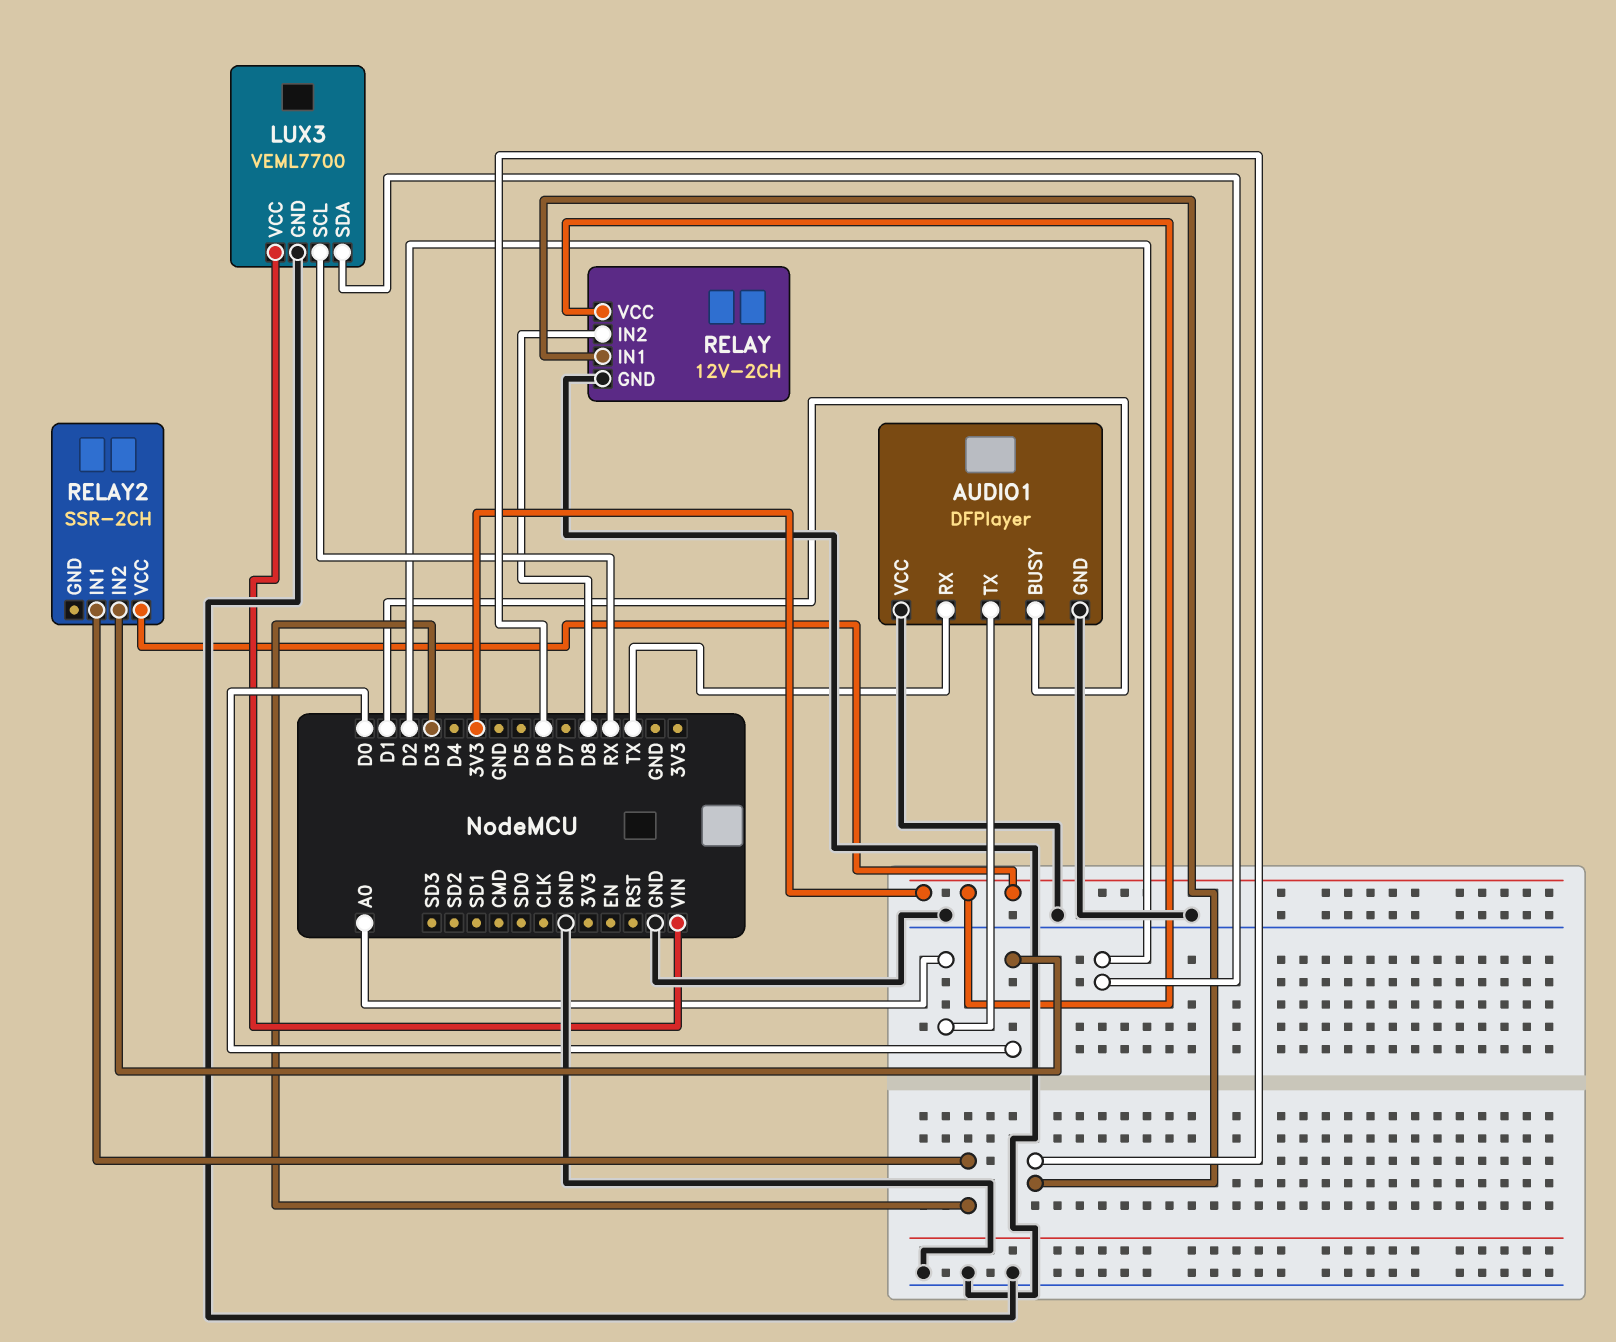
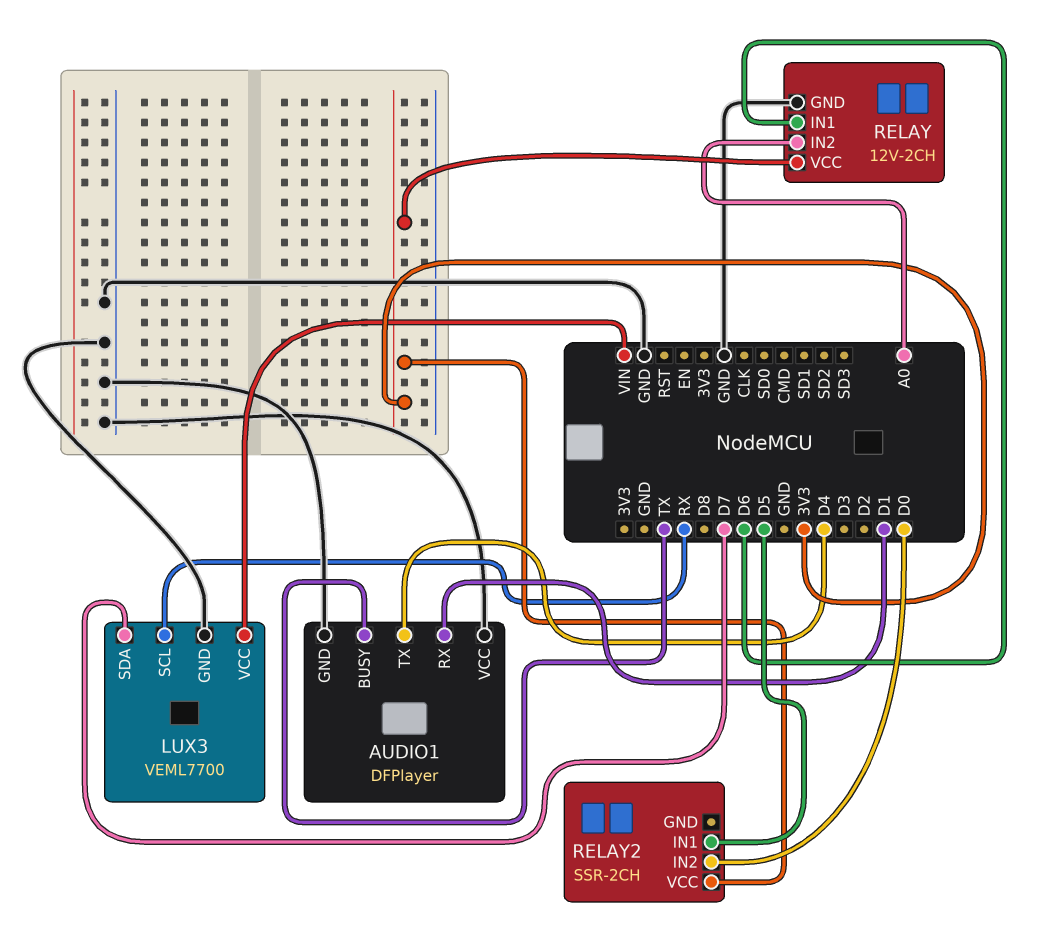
AUDIO1 pin BUSY: D1 -> TX
AUDIO1 pin RX: TX -> D1
AUDIO1 pin TX: A0 -> D4
LUX3 pin SDA: D2 -> D7
RELAY pin IN2: D8 -> A0
RELAY2 pin IN1: D3 -> D5

